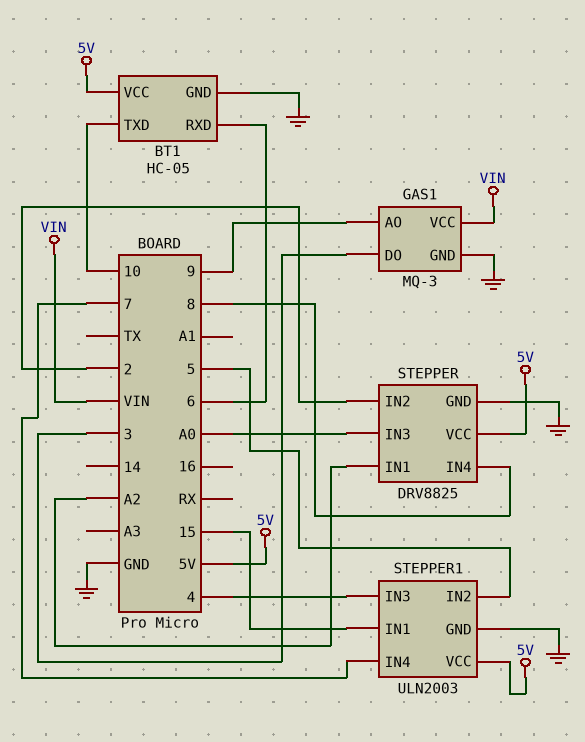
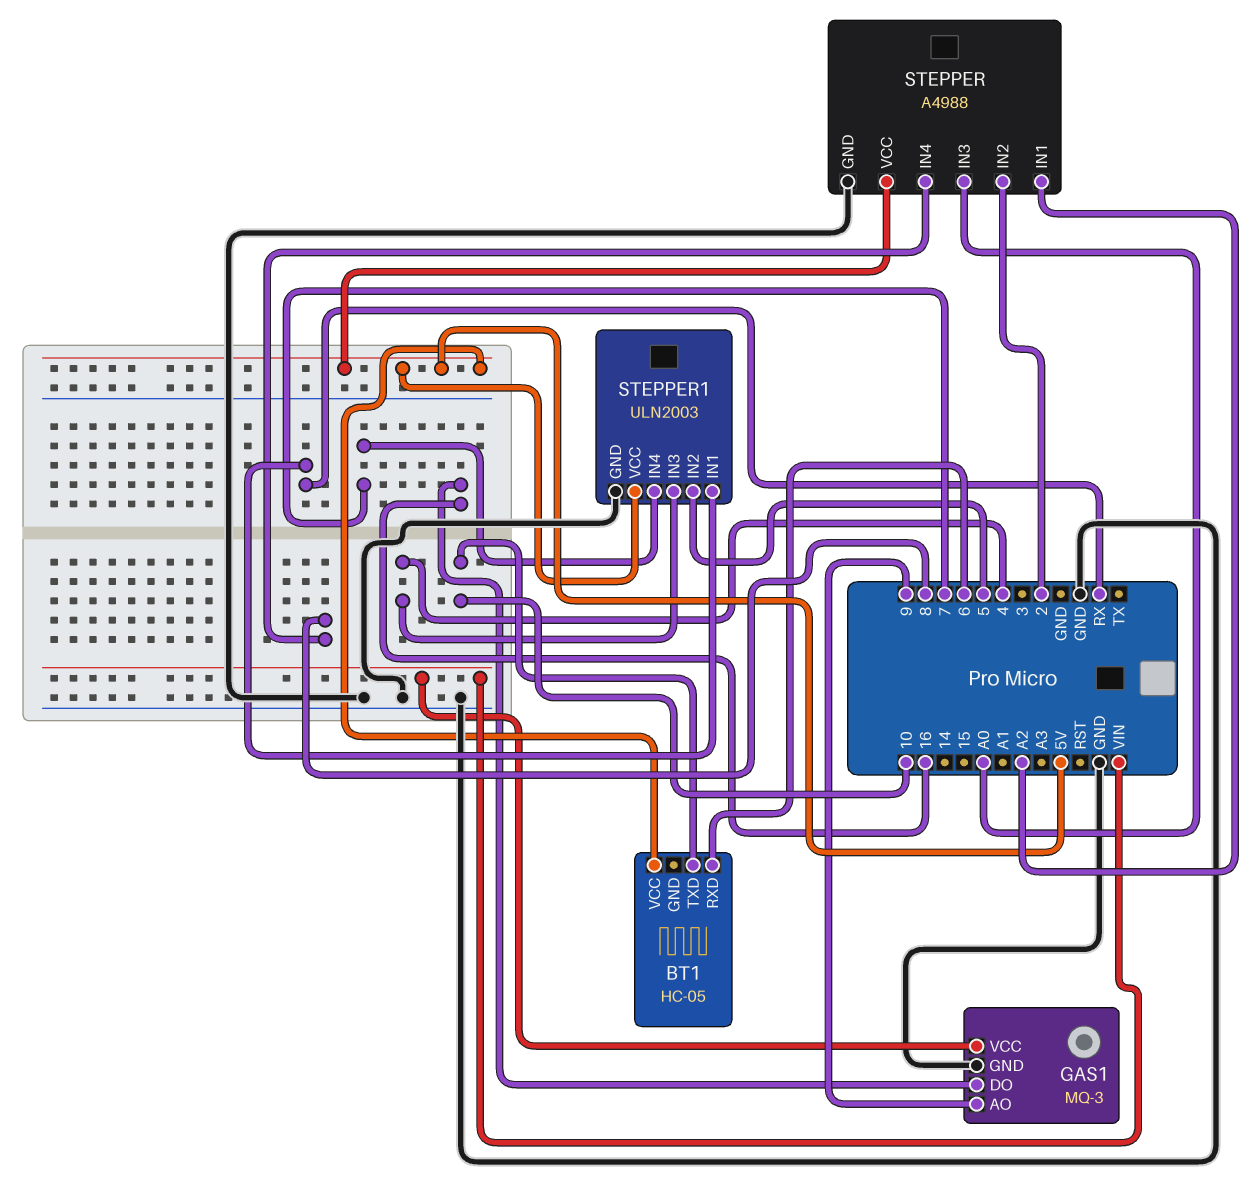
BT1 pin GND: GND -> none
GAS1 pin DO: 3 -> 16
STEPPER: DRV8825 -> A4988
STEPPER1 pin IN1: 15 -> RX

